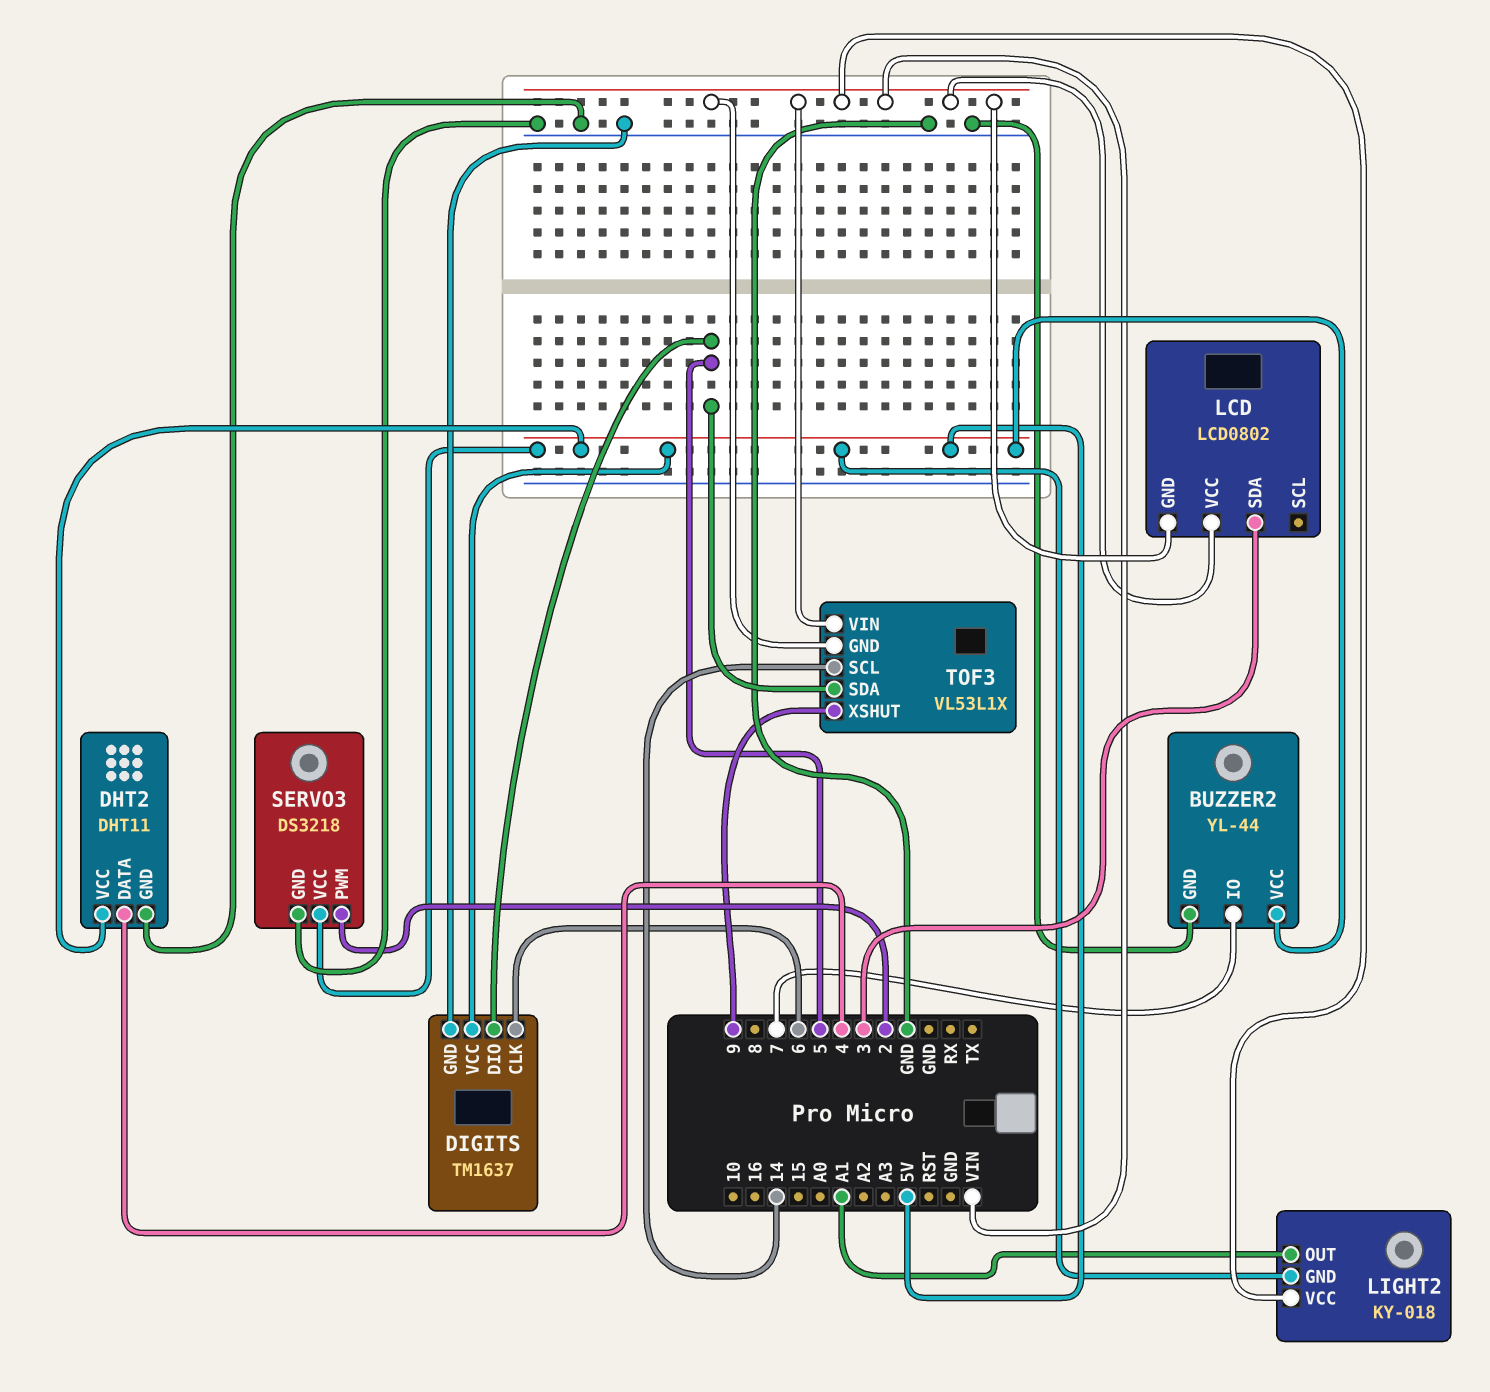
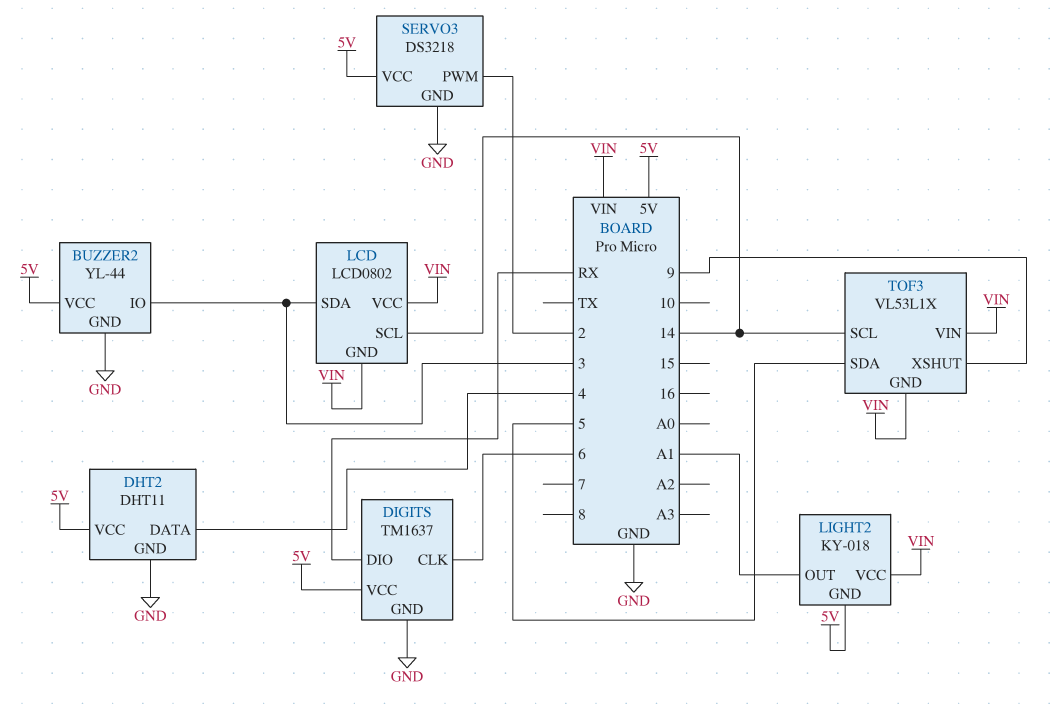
BUZZER2 pin IO: 7 -> 3
DIGITS pin DIO: 5 -> RX
LCD pin SCL: none -> 14

